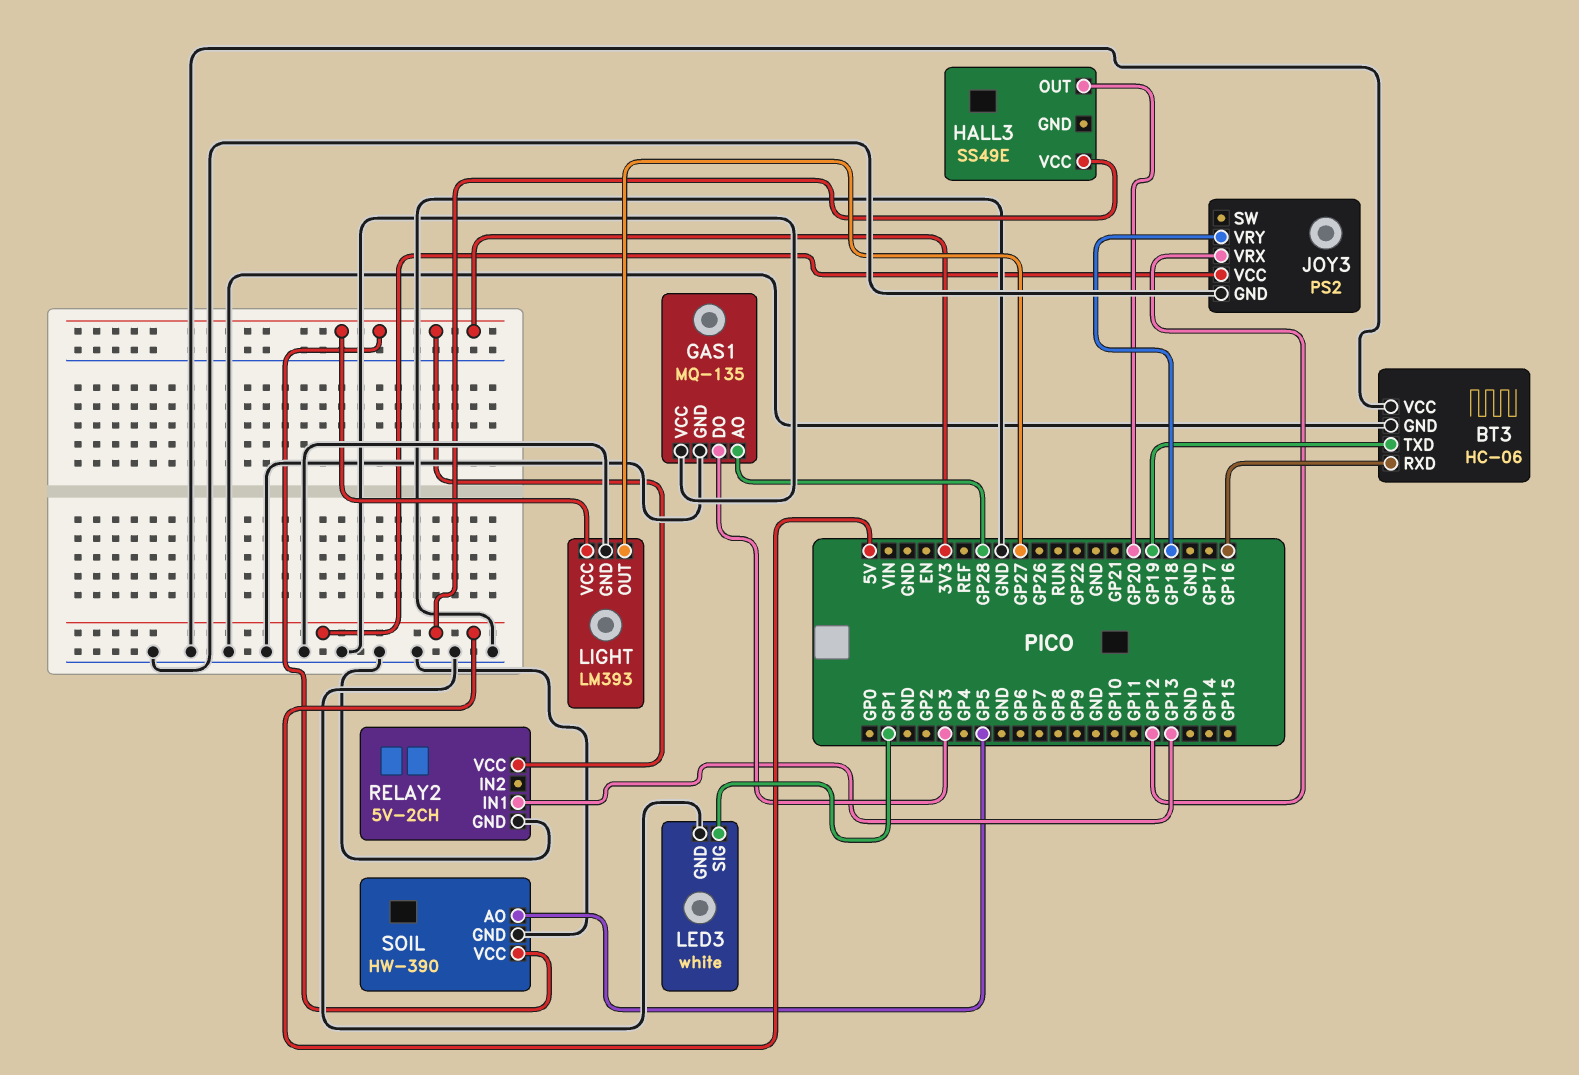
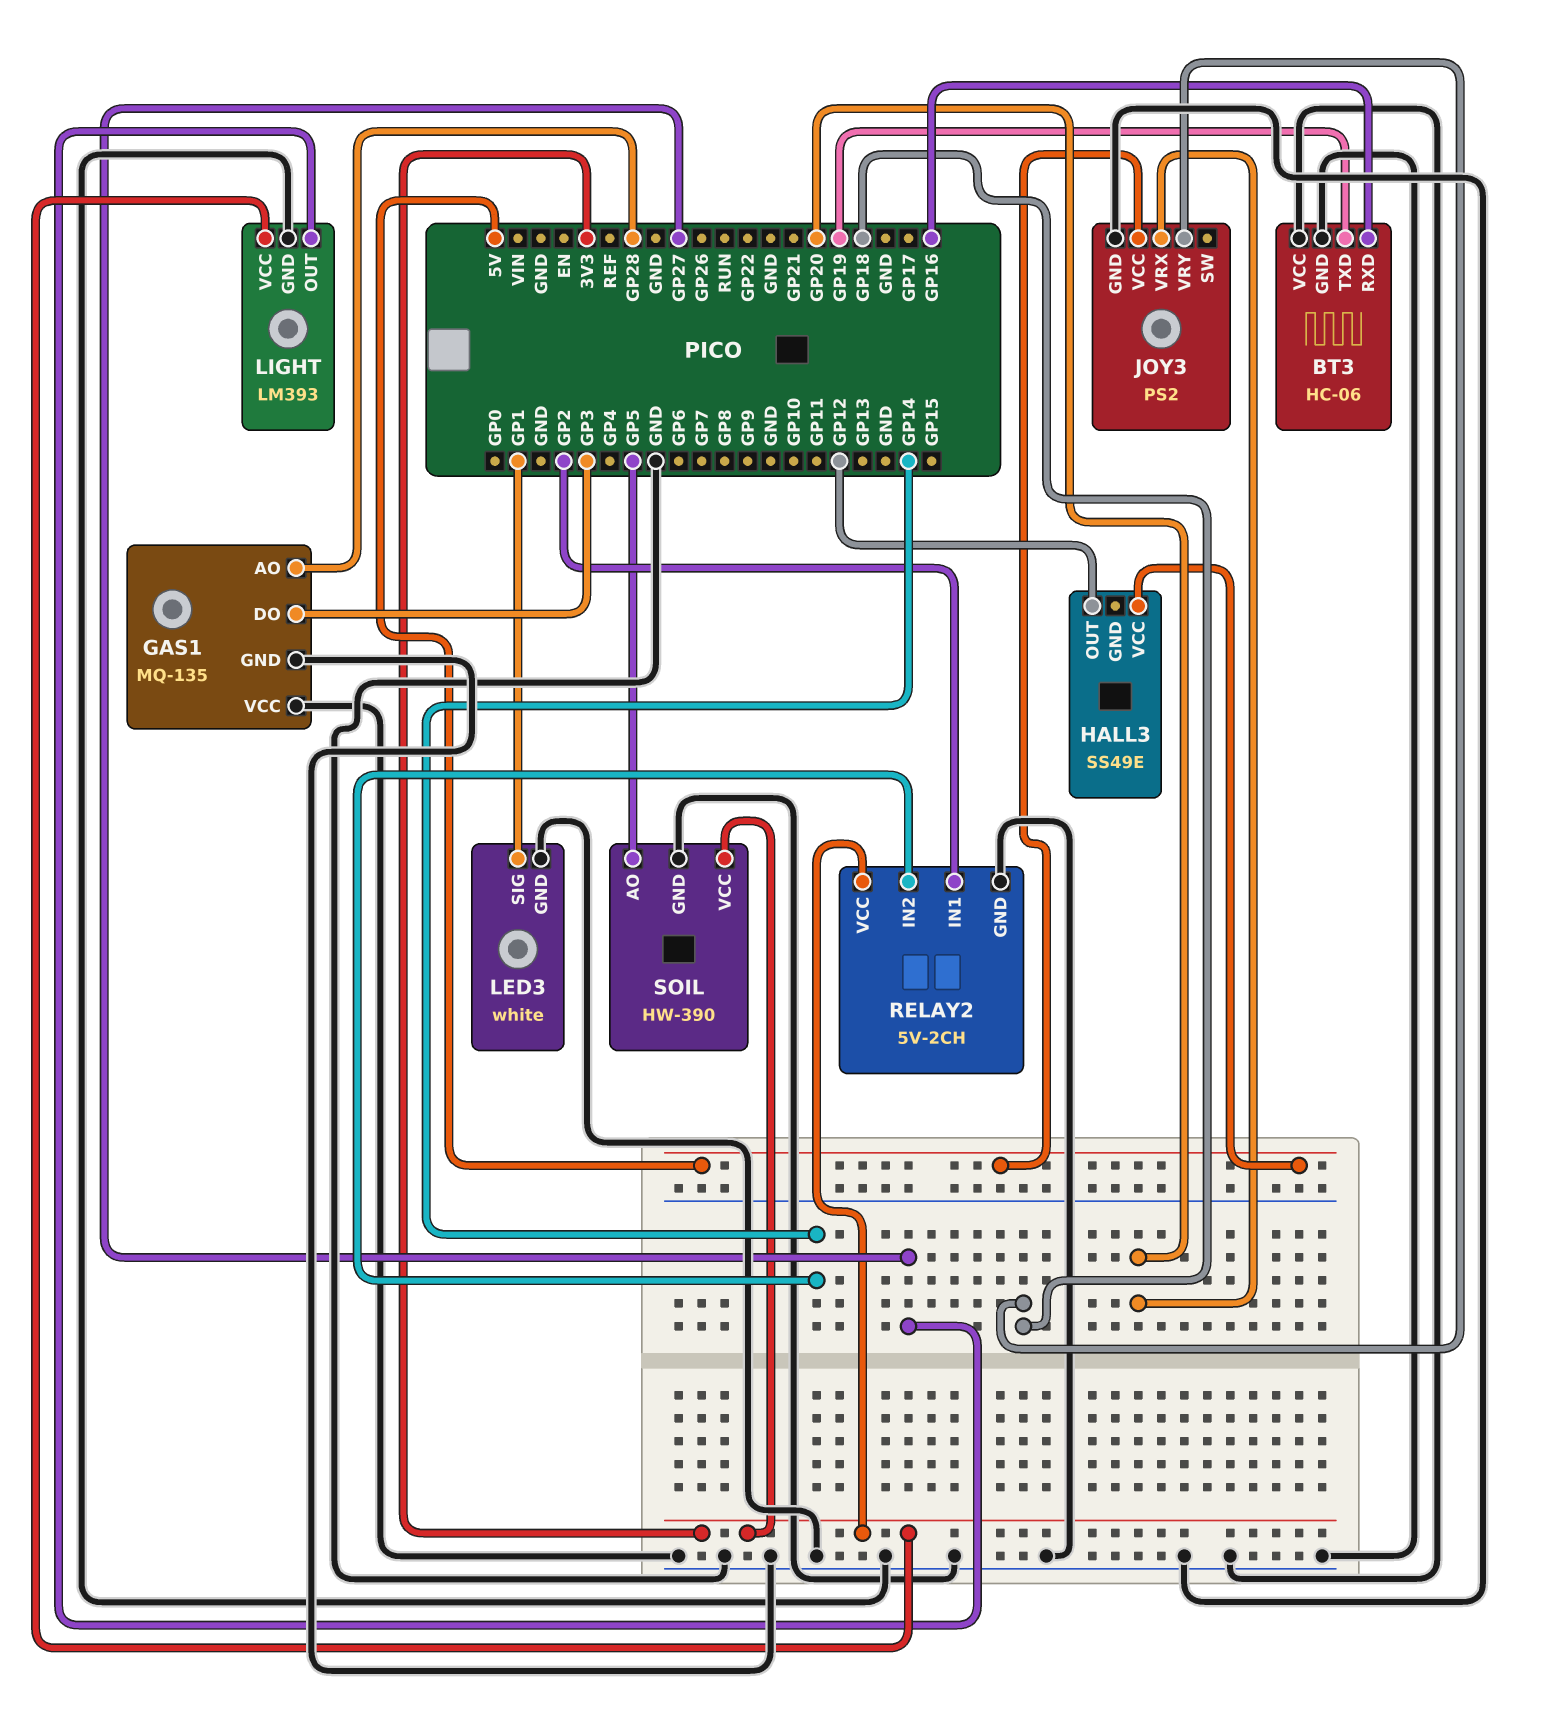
HALL3 pin OUT: GP20 -> GP12
JOY3 pin VRX: GP12 -> GP20
RELAY2 pin IN1: GP13 -> GP2
RELAY2 pin IN2: none -> GP14

